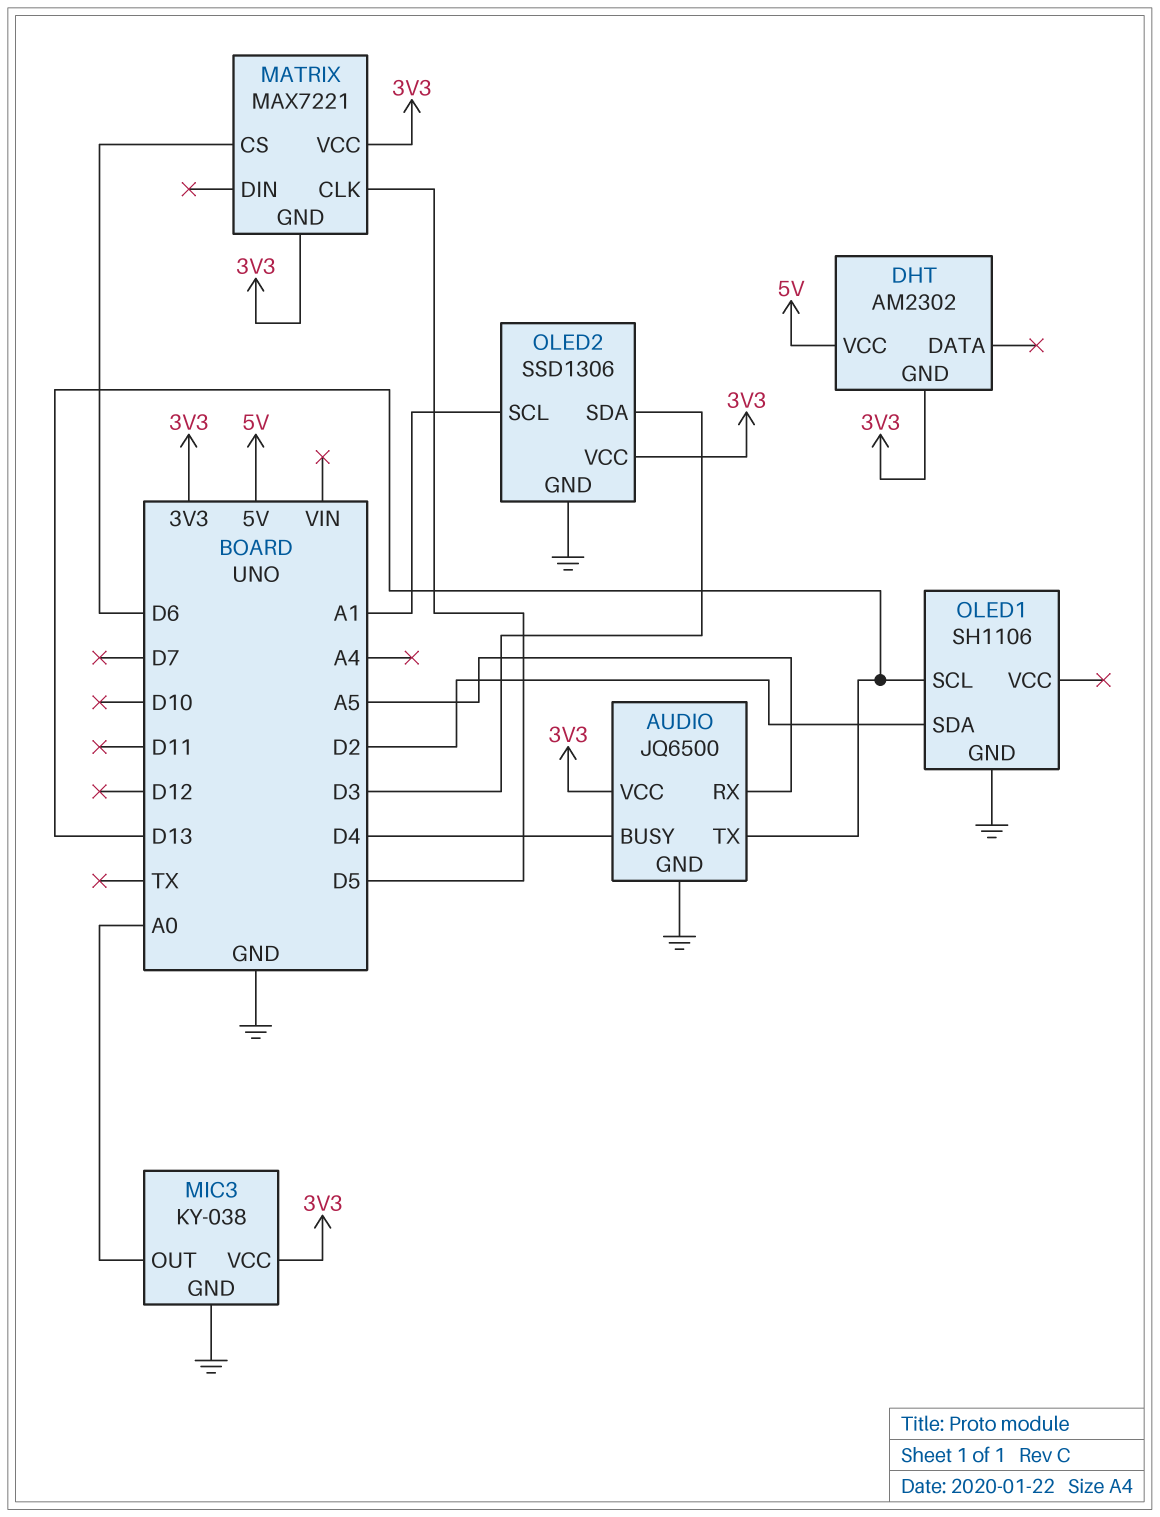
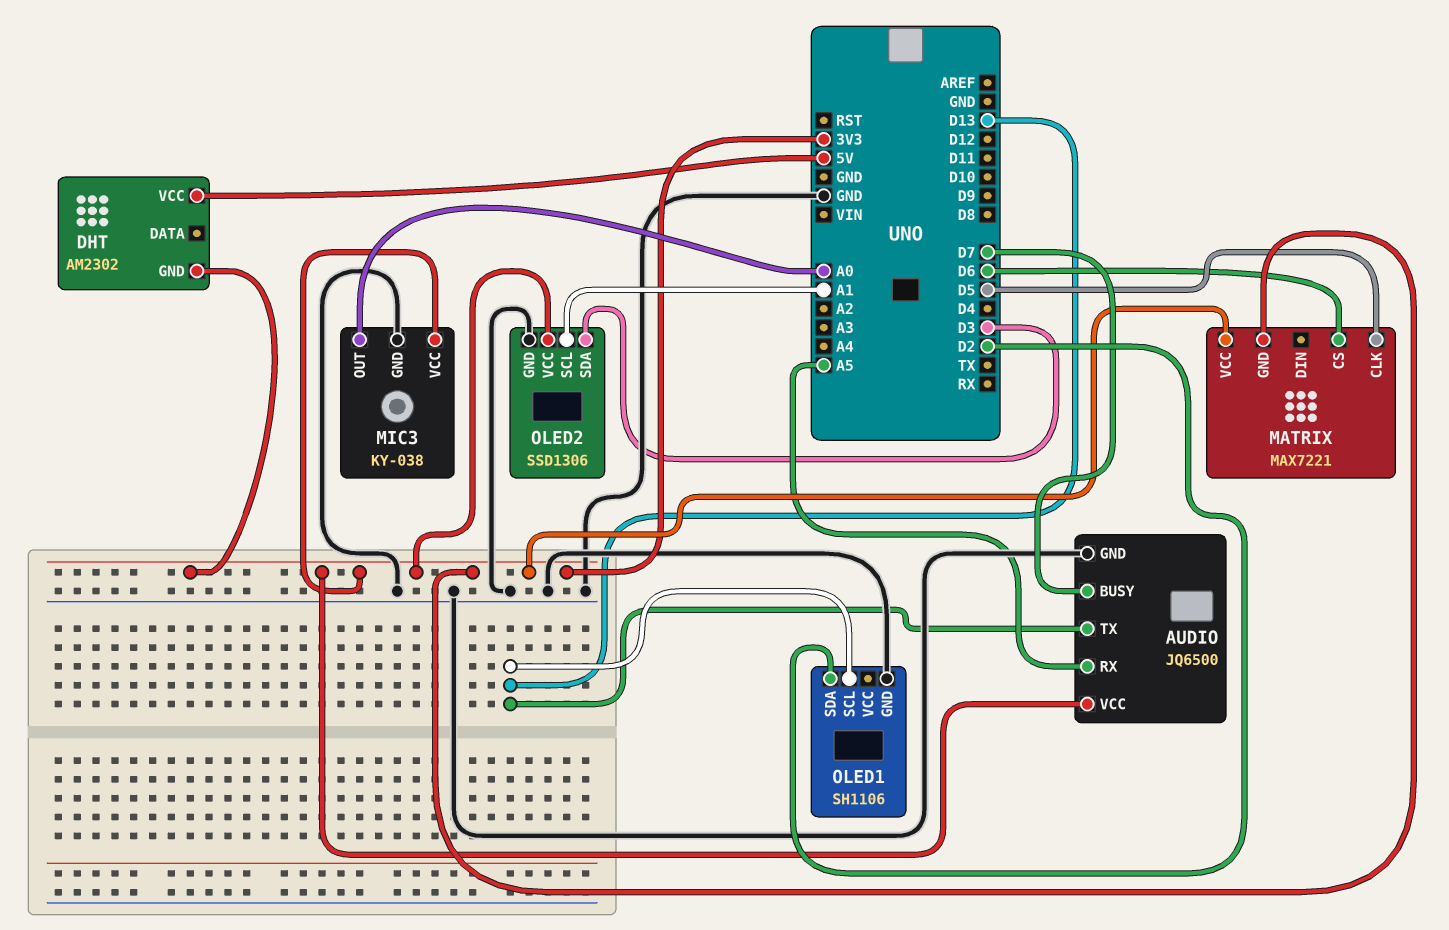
AUDIO pin BUSY: D4 -> D7

